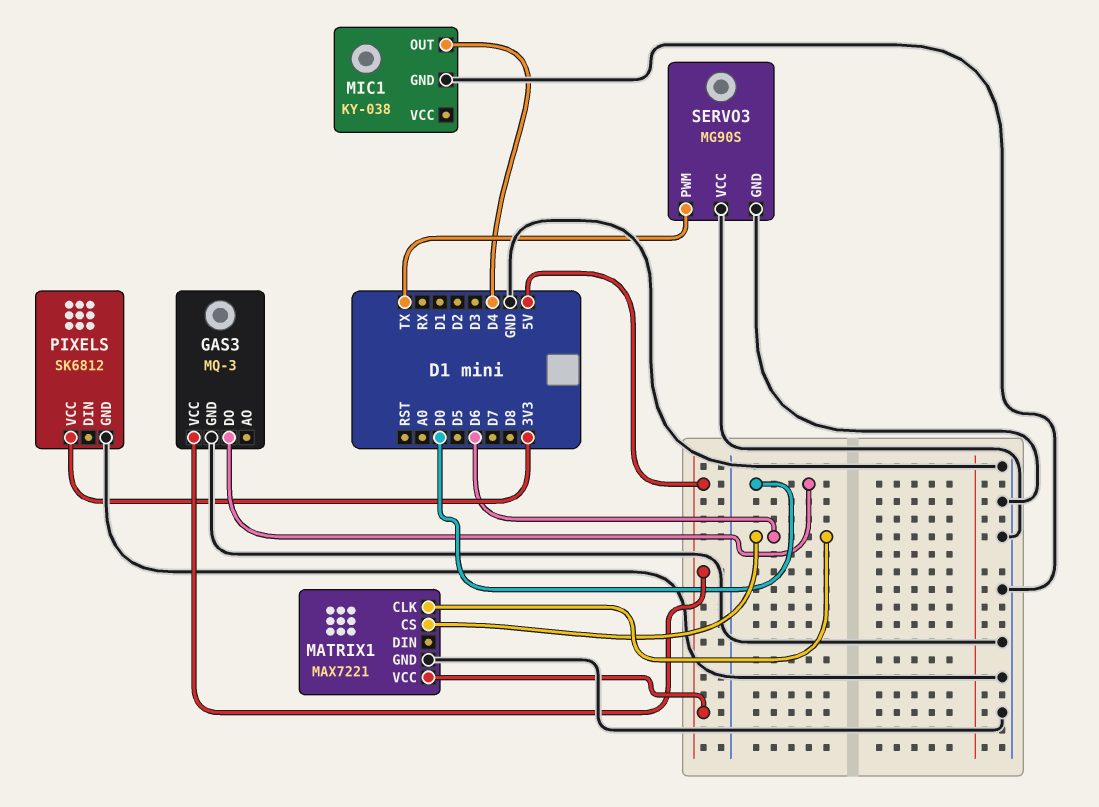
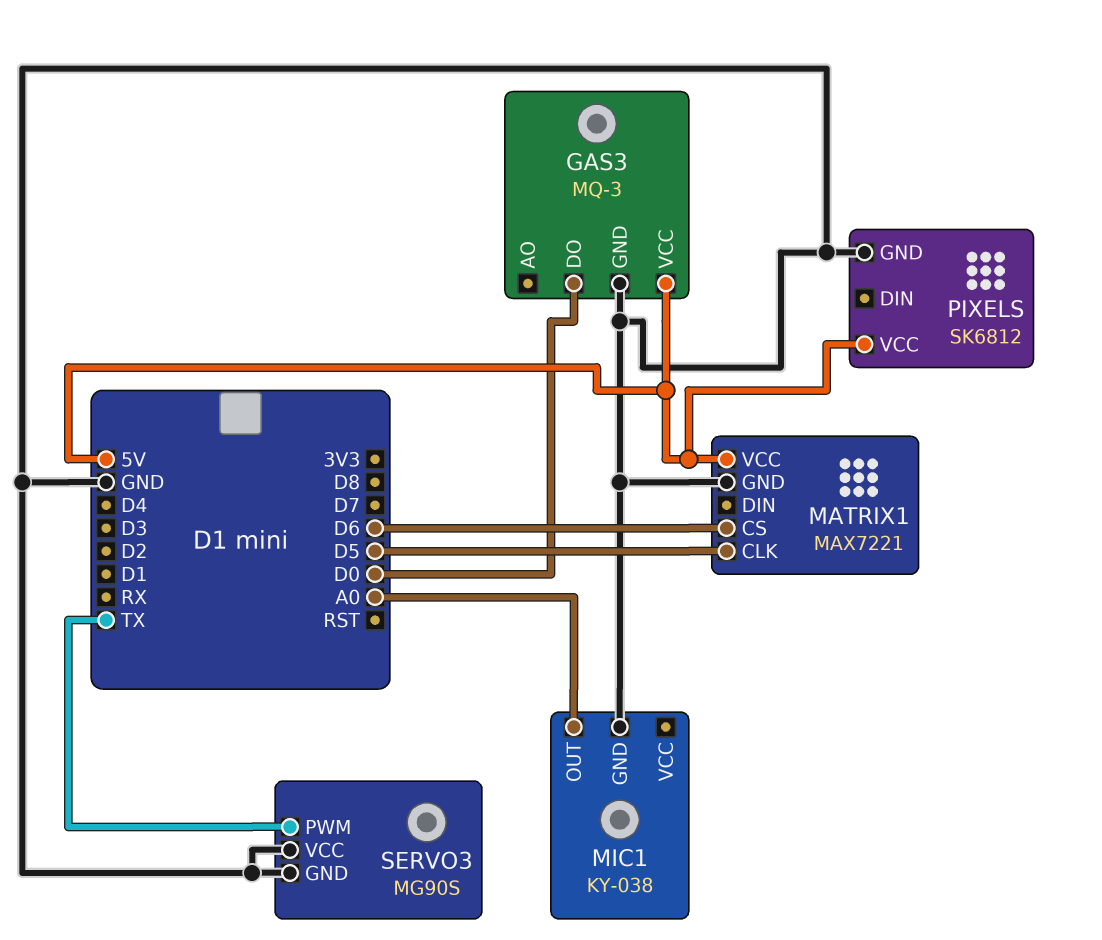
MATRIX1 pin CLK: D6 -> D5
MIC1 pin OUT: D4 -> A0
PIXELS pin VCC: 3V3 -> 5V

